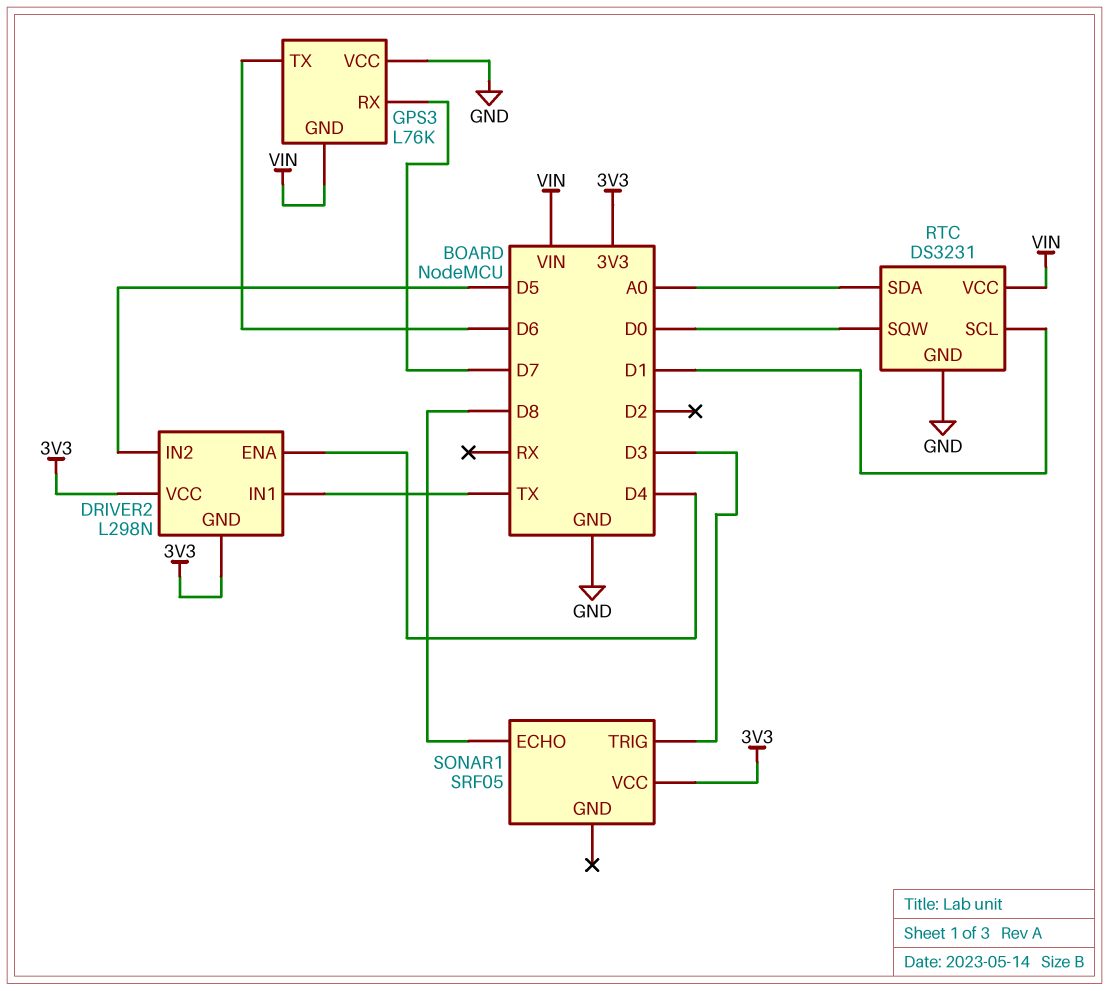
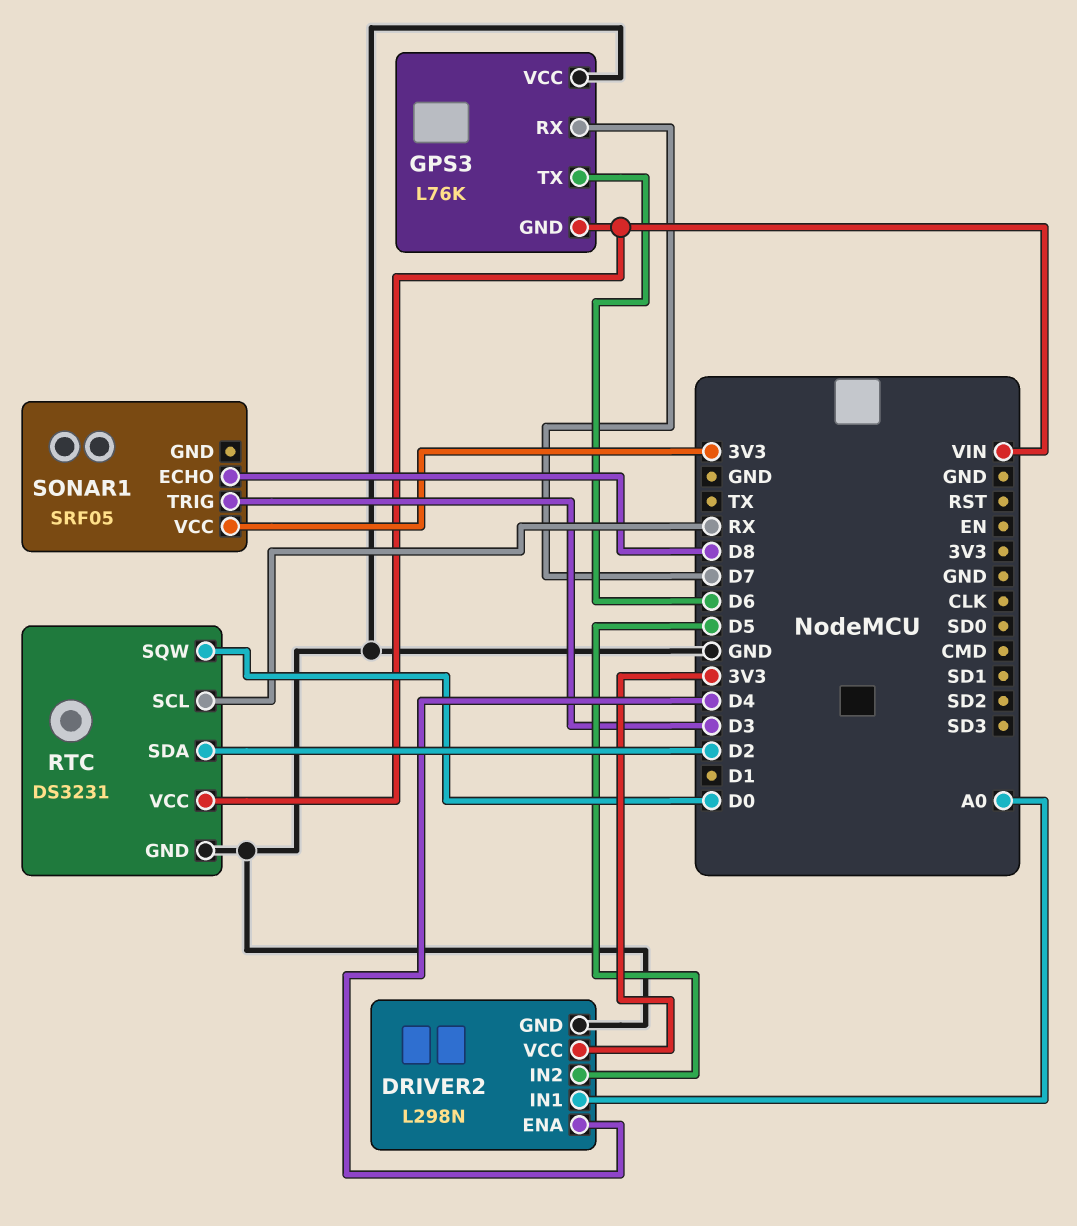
DRIVER2 pin GND: 3V3 -> GND
DRIVER2 pin IN1: TX -> A0
RTC pin SCL: D1 -> RX
RTC pin SDA: A0 -> D2

